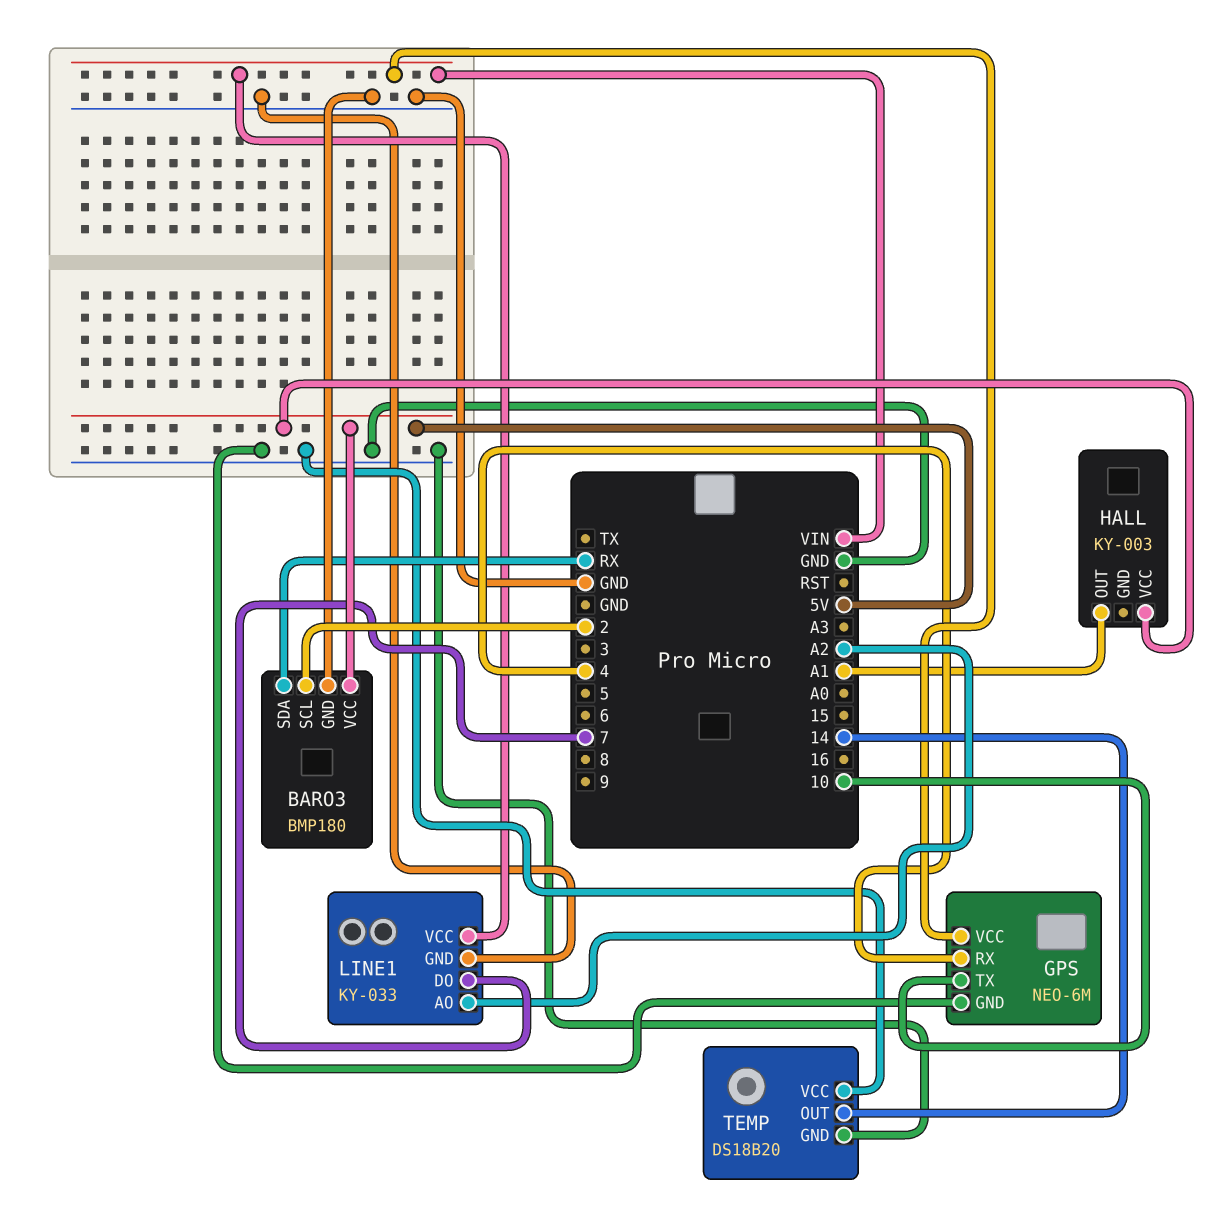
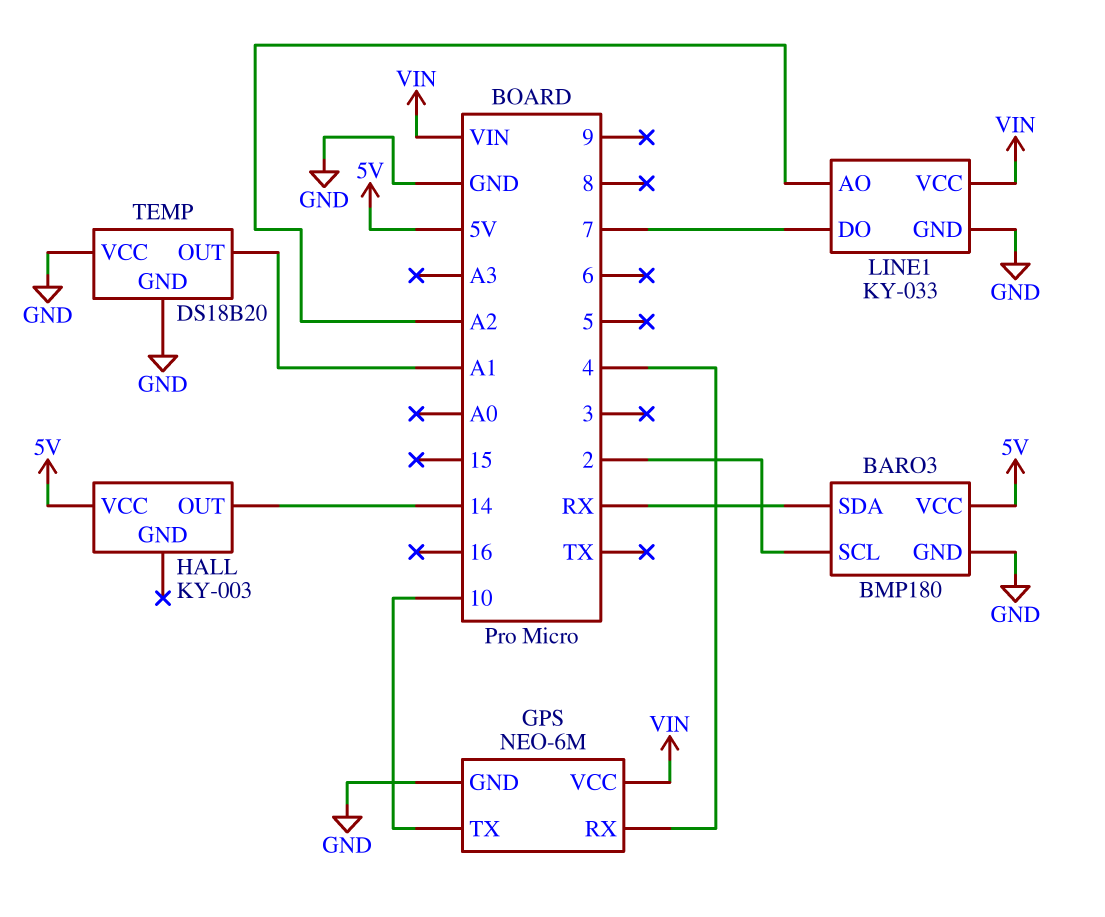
HALL pin OUT: A1 -> 14
TEMP pin OUT: 14 -> A1

